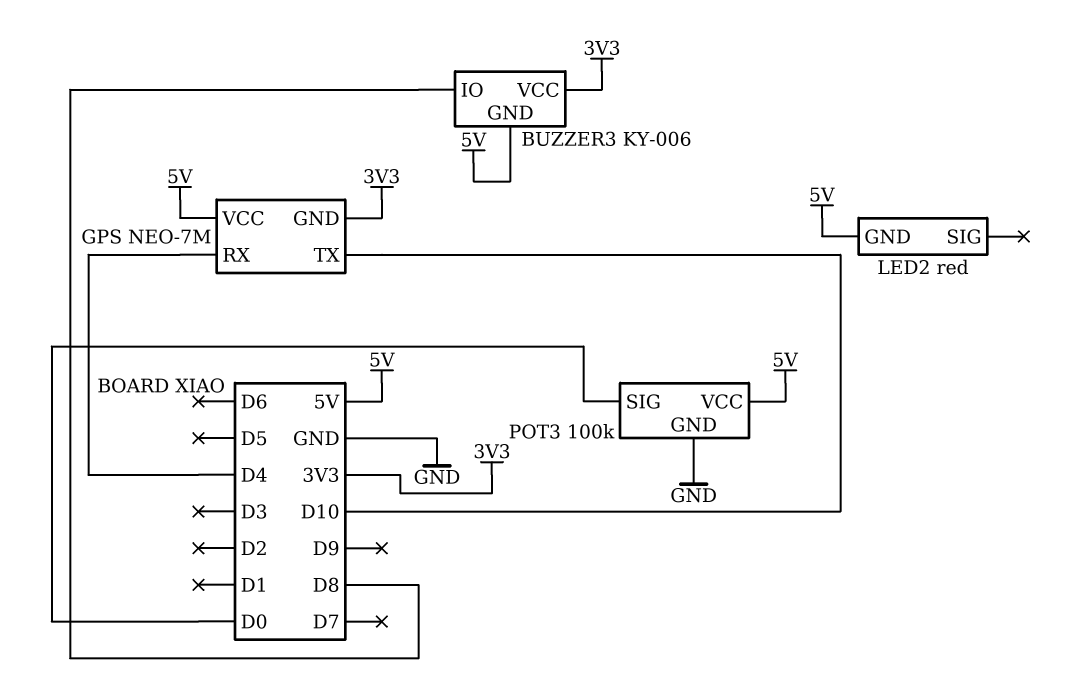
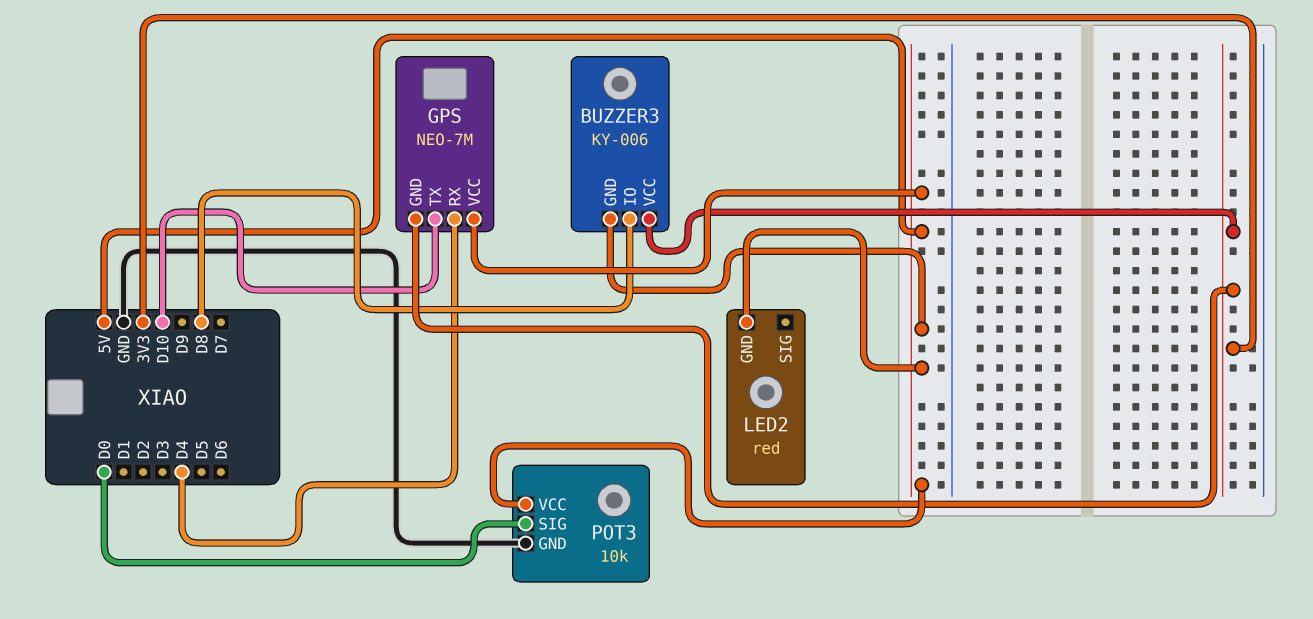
POT3: 100k -> 10k

